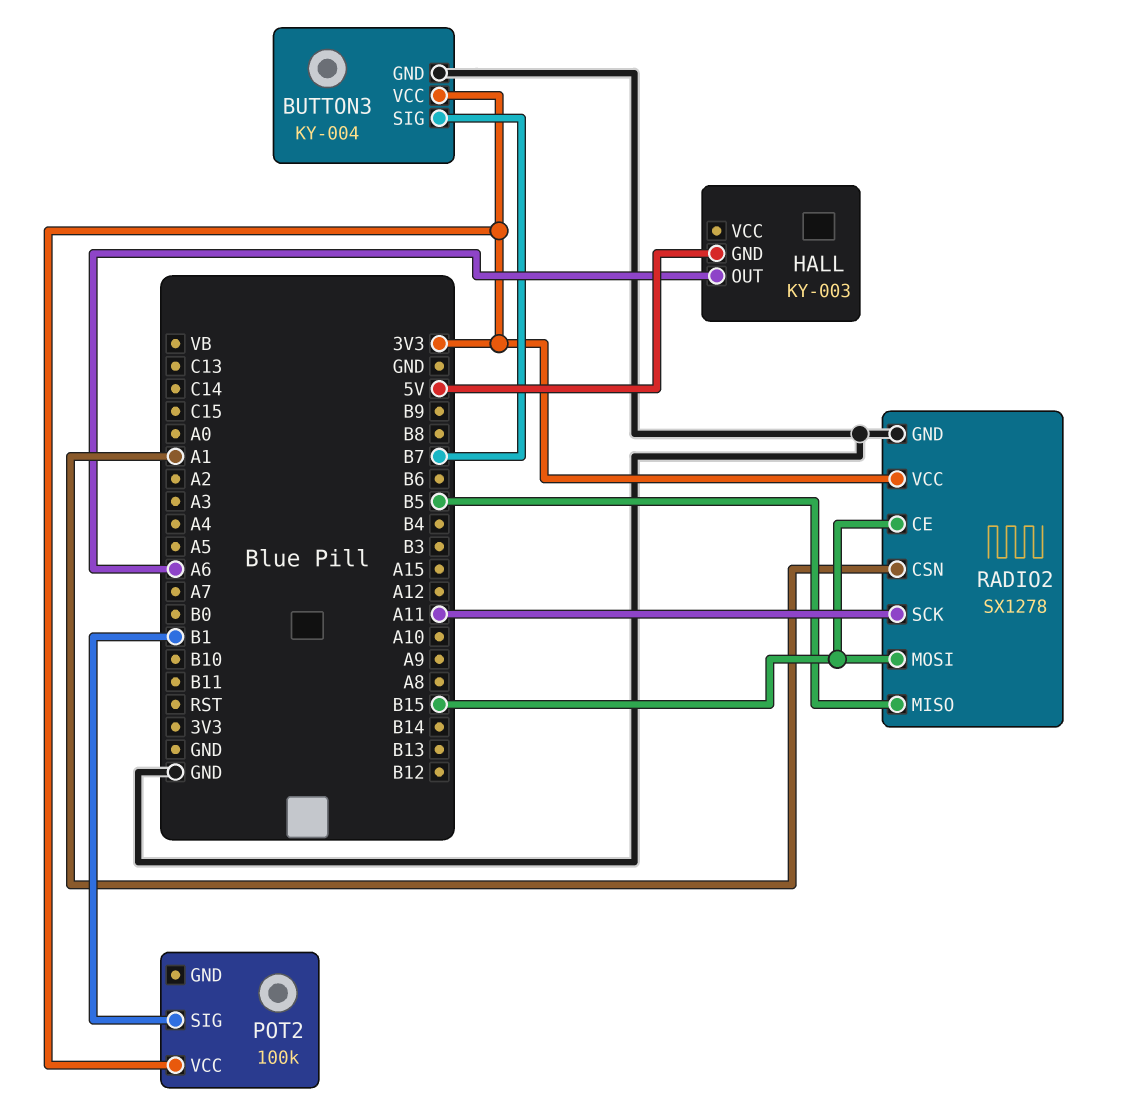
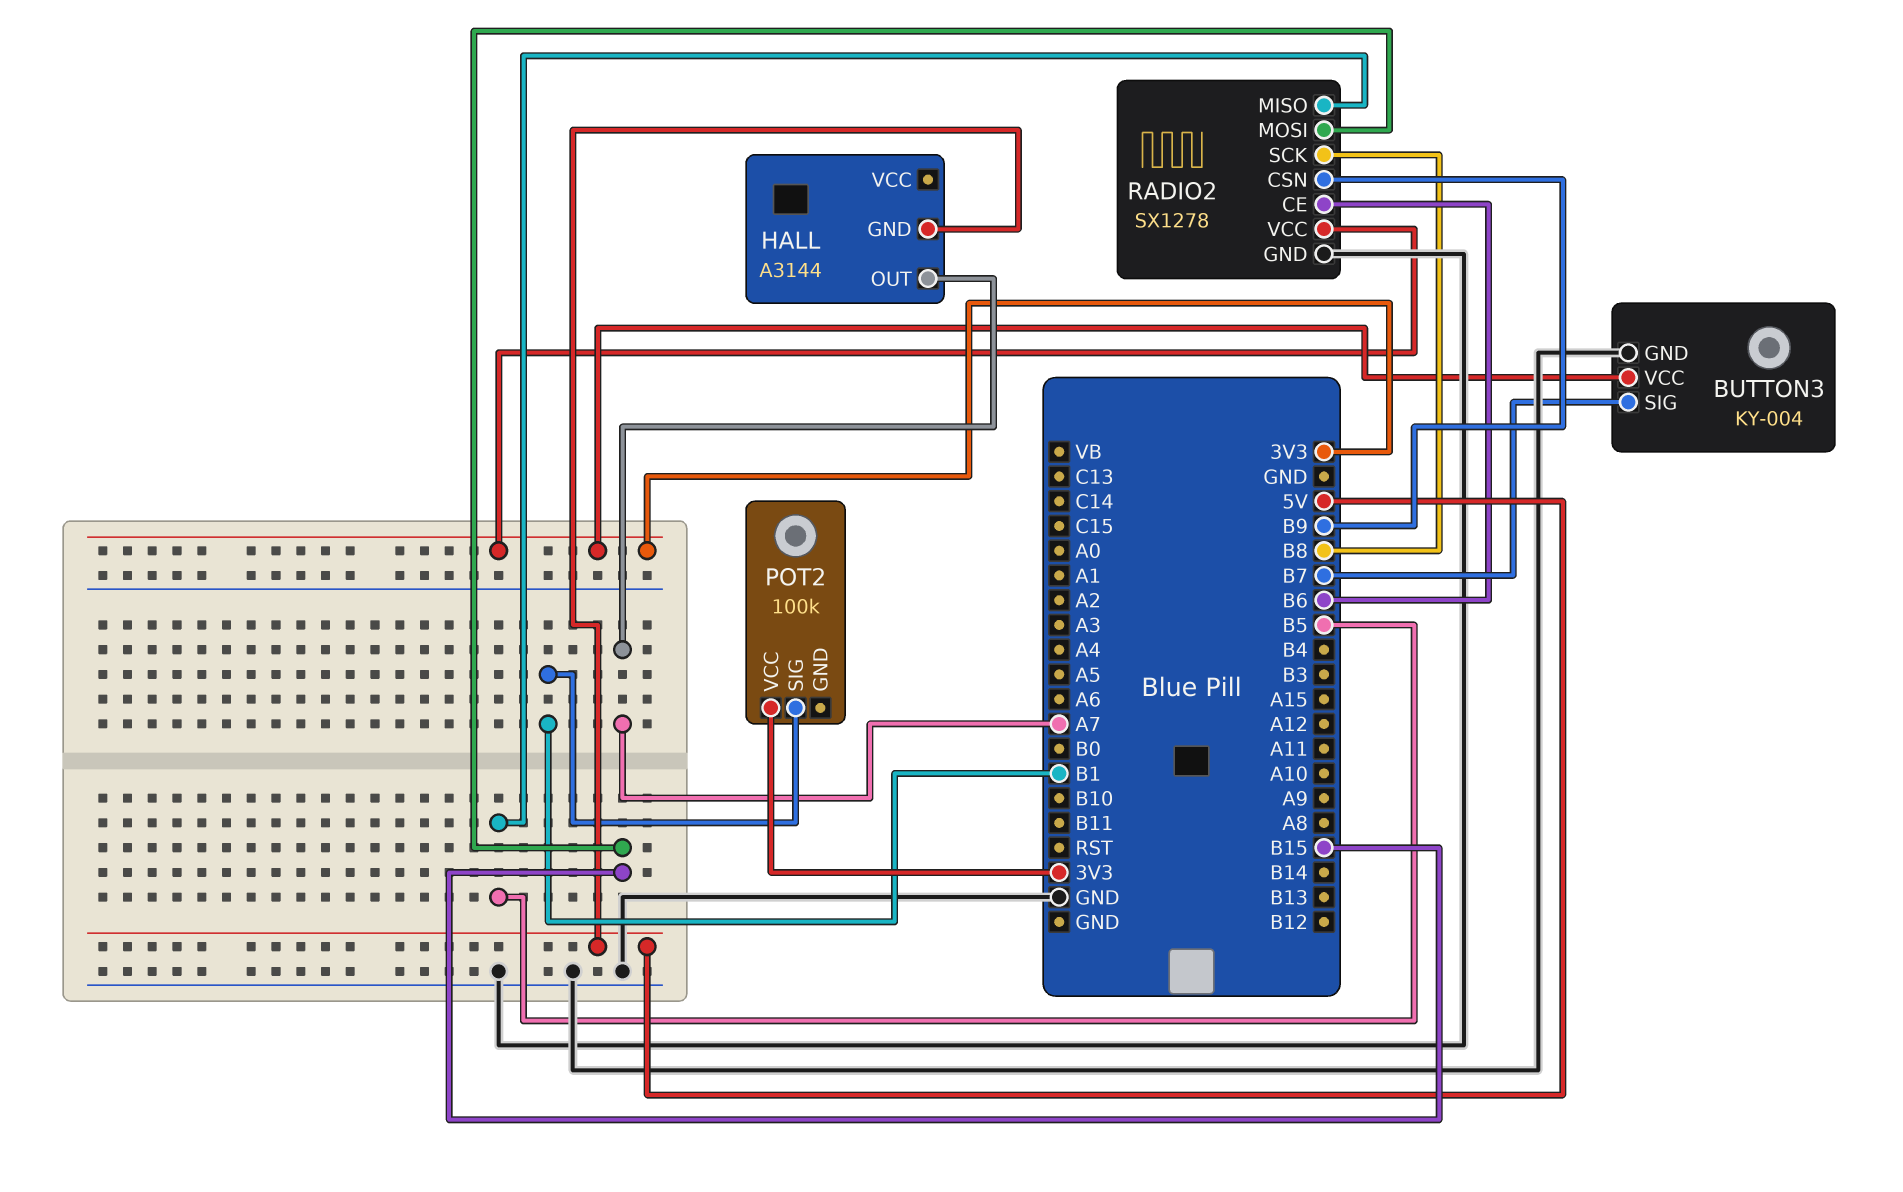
HALL: KY-003 -> A3144
HALL pin OUT: A6 -> A7
RADIO2 pin CE: B15 -> B6
RADIO2 pin CSN: A1 -> B9
RADIO2 pin SCK: A11 -> B8

